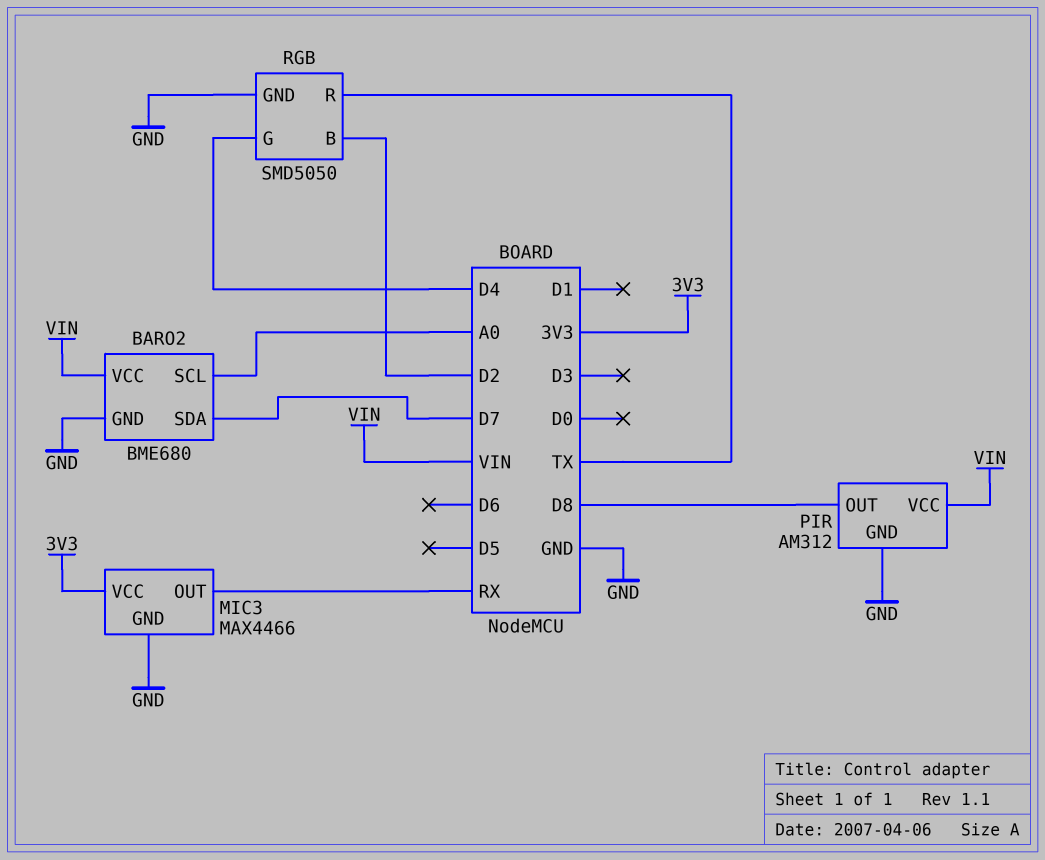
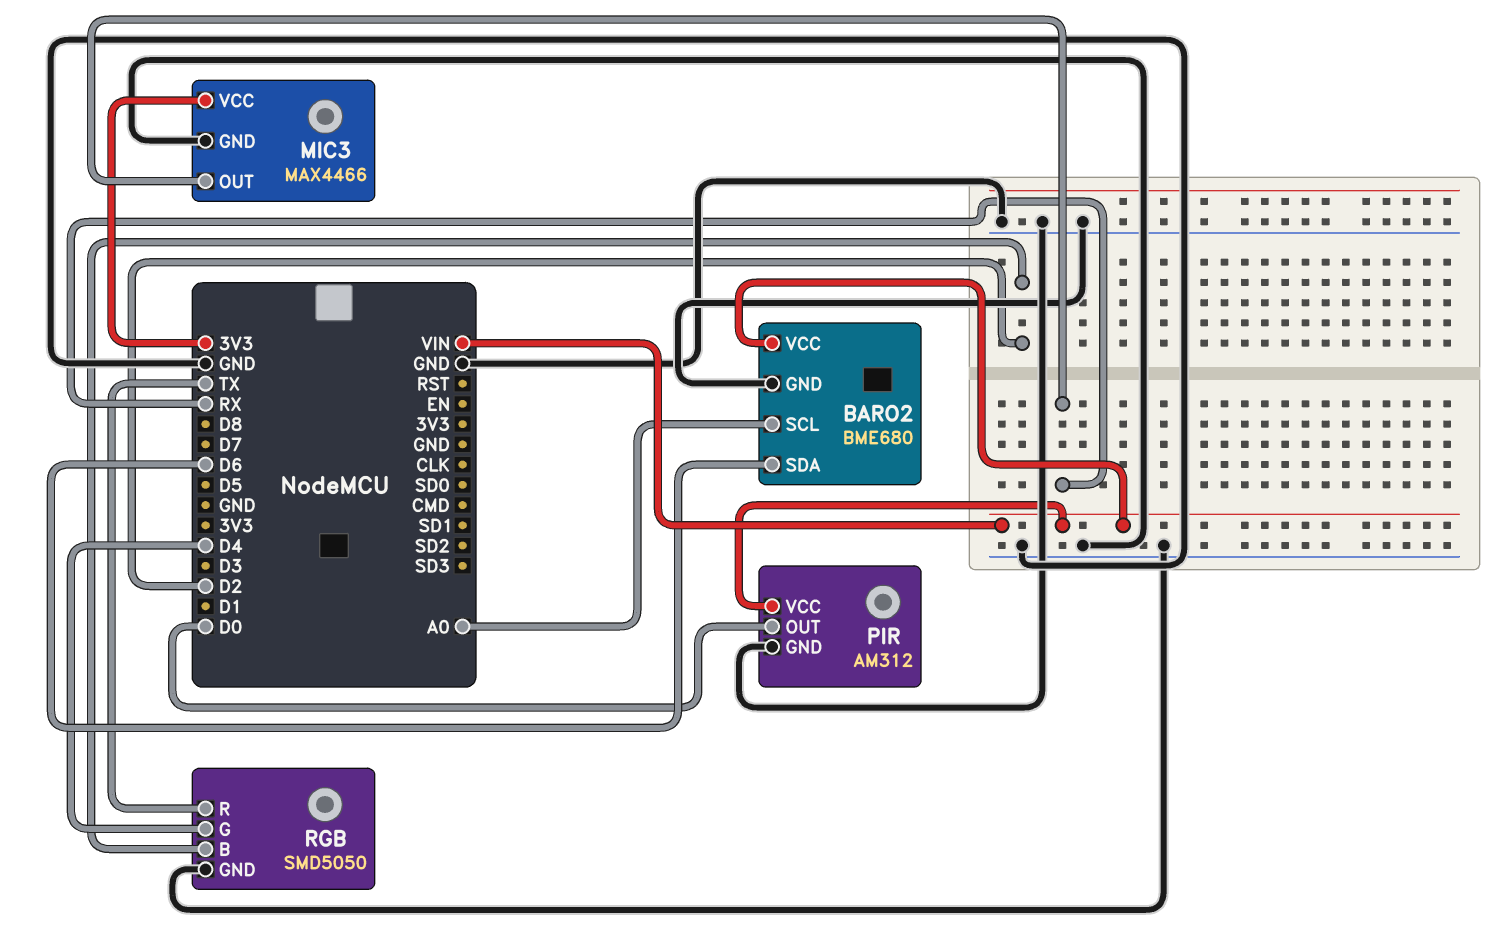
BARO2 pin SDA: D7 -> D6
PIR pin OUT: D8 -> D0

